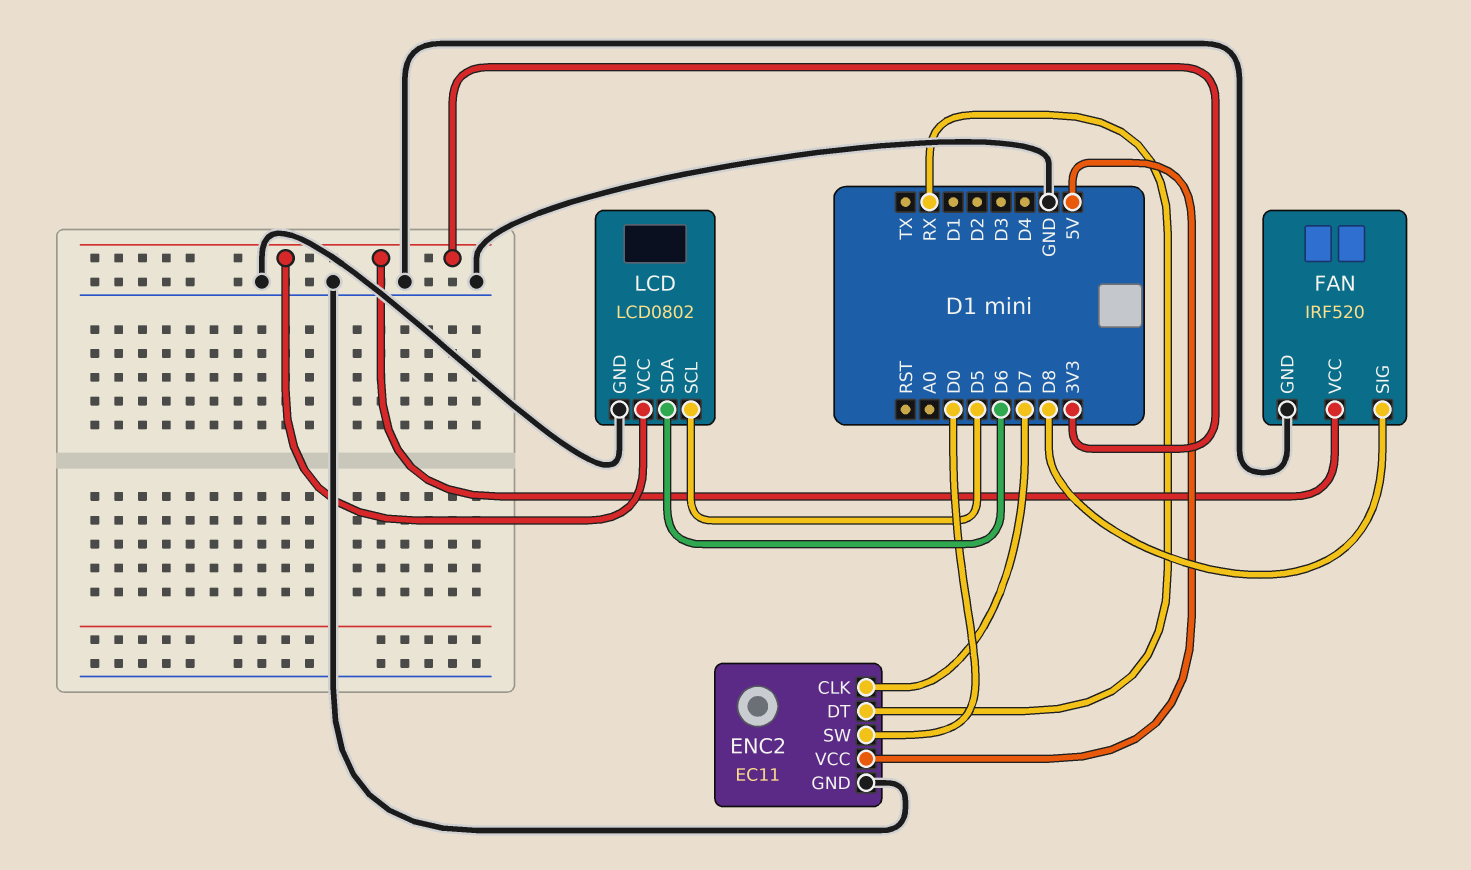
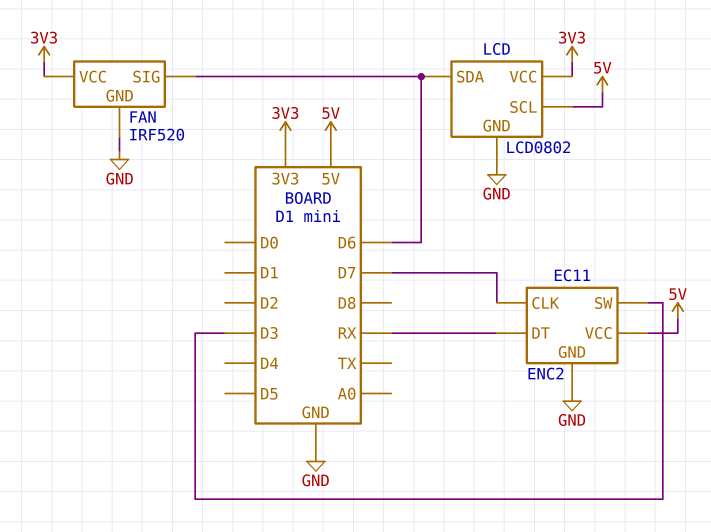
ENC2 pin SW: D0 -> D3
FAN pin SIG: D8 -> D6
LCD pin SCL: D5 -> 5V

